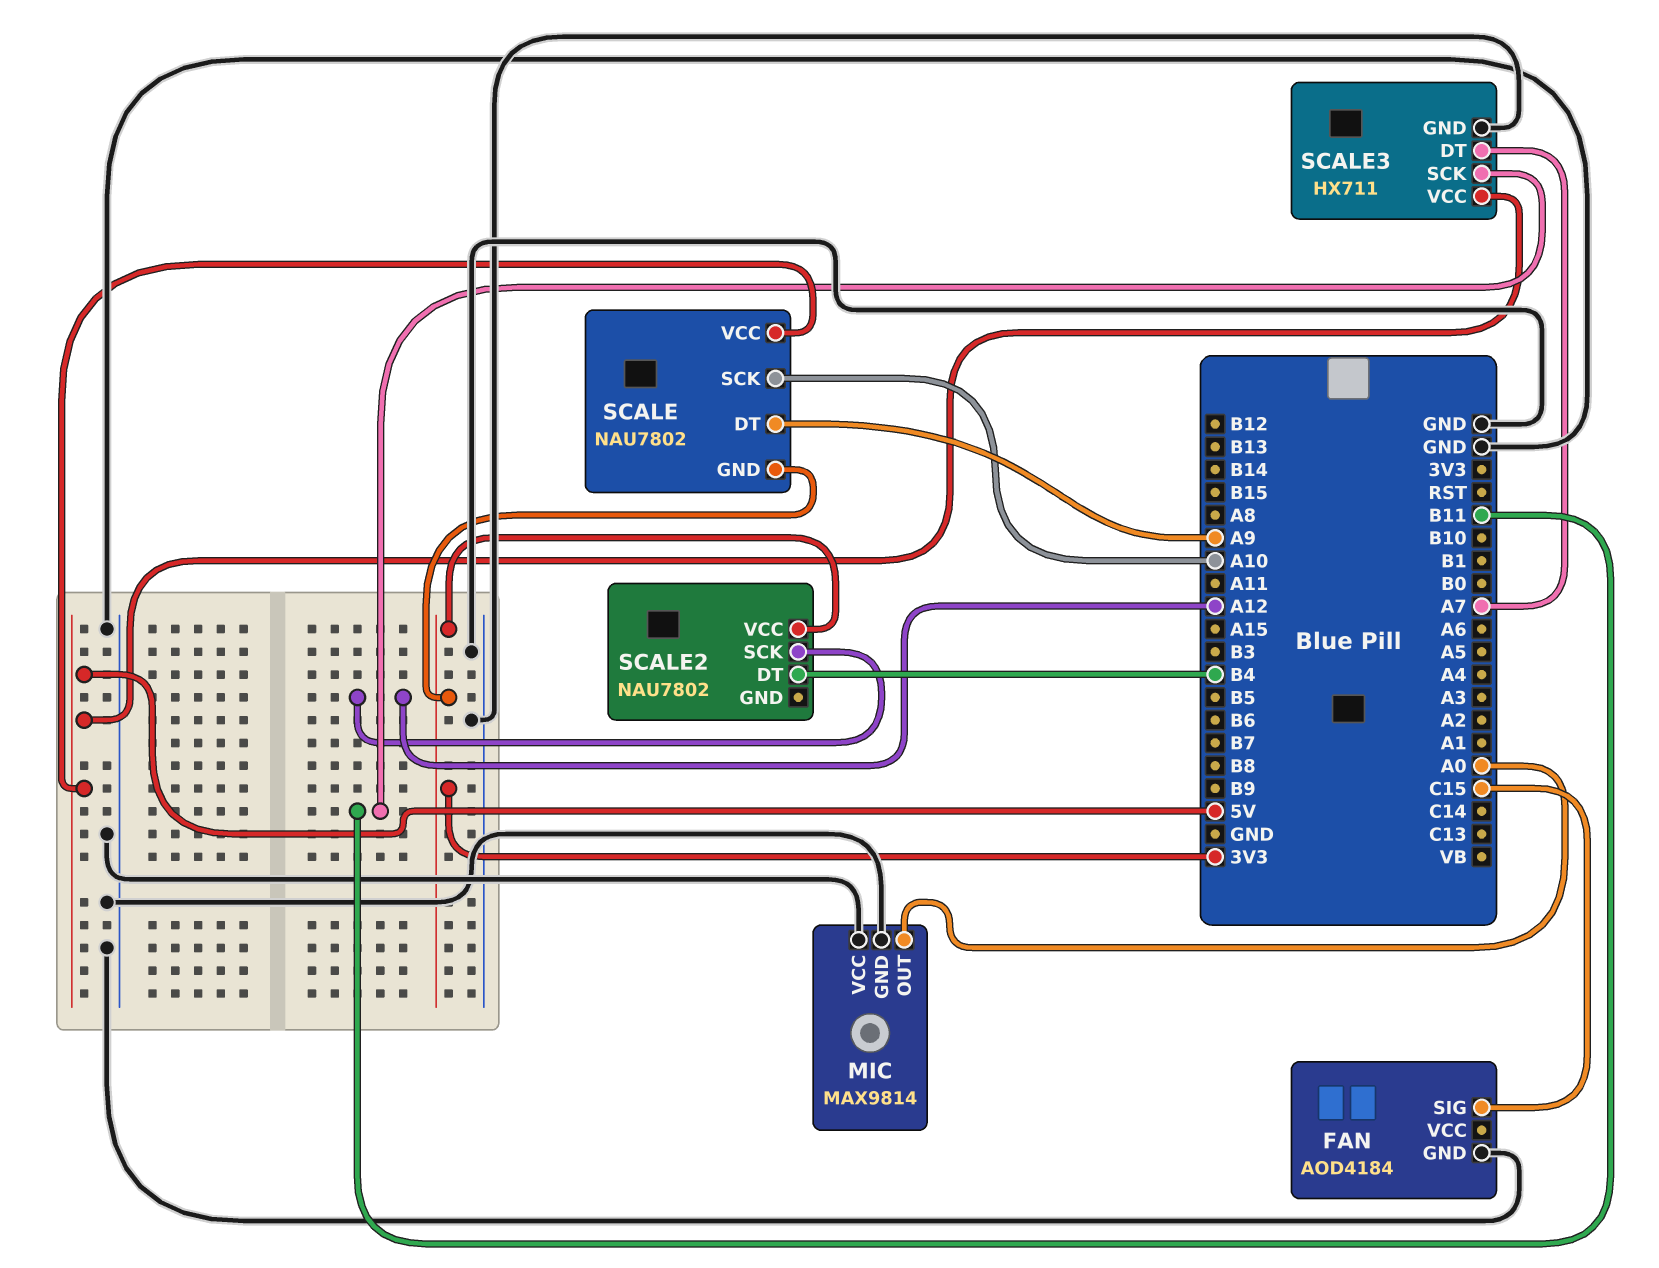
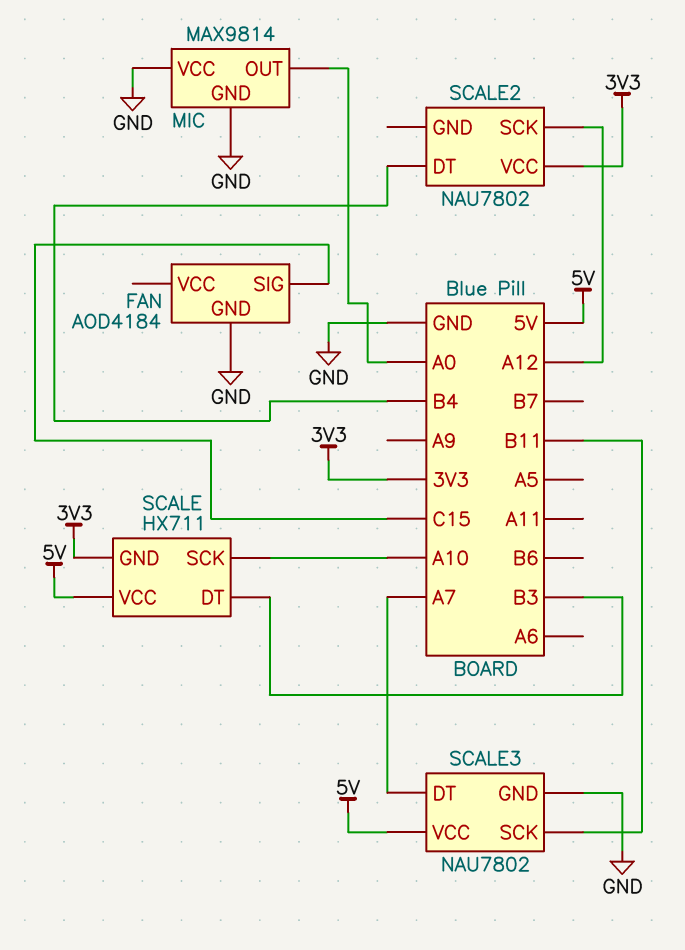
SCALE: NAU7802 -> HX711
SCALE pin DT: A9 -> B3
SCALE3: HX711 -> NAU7802

